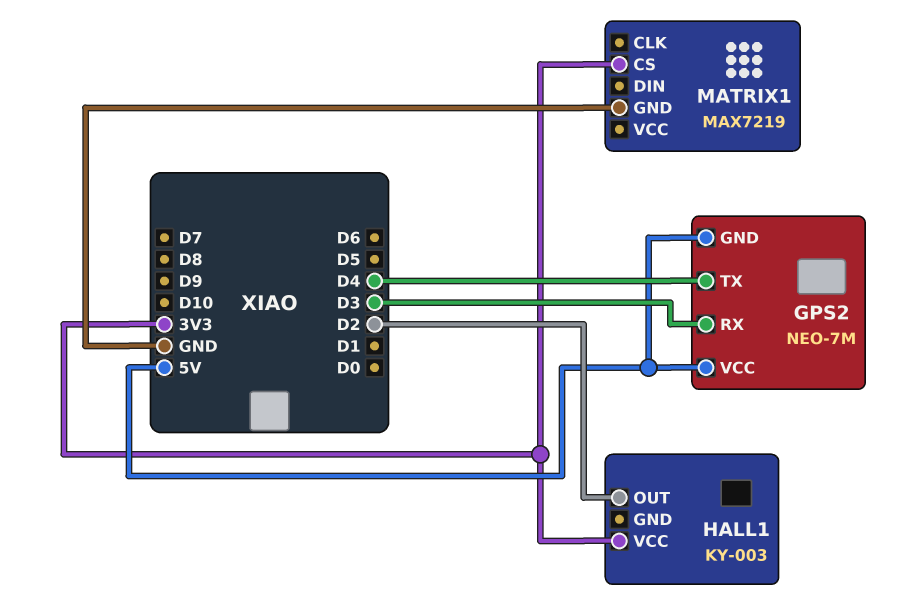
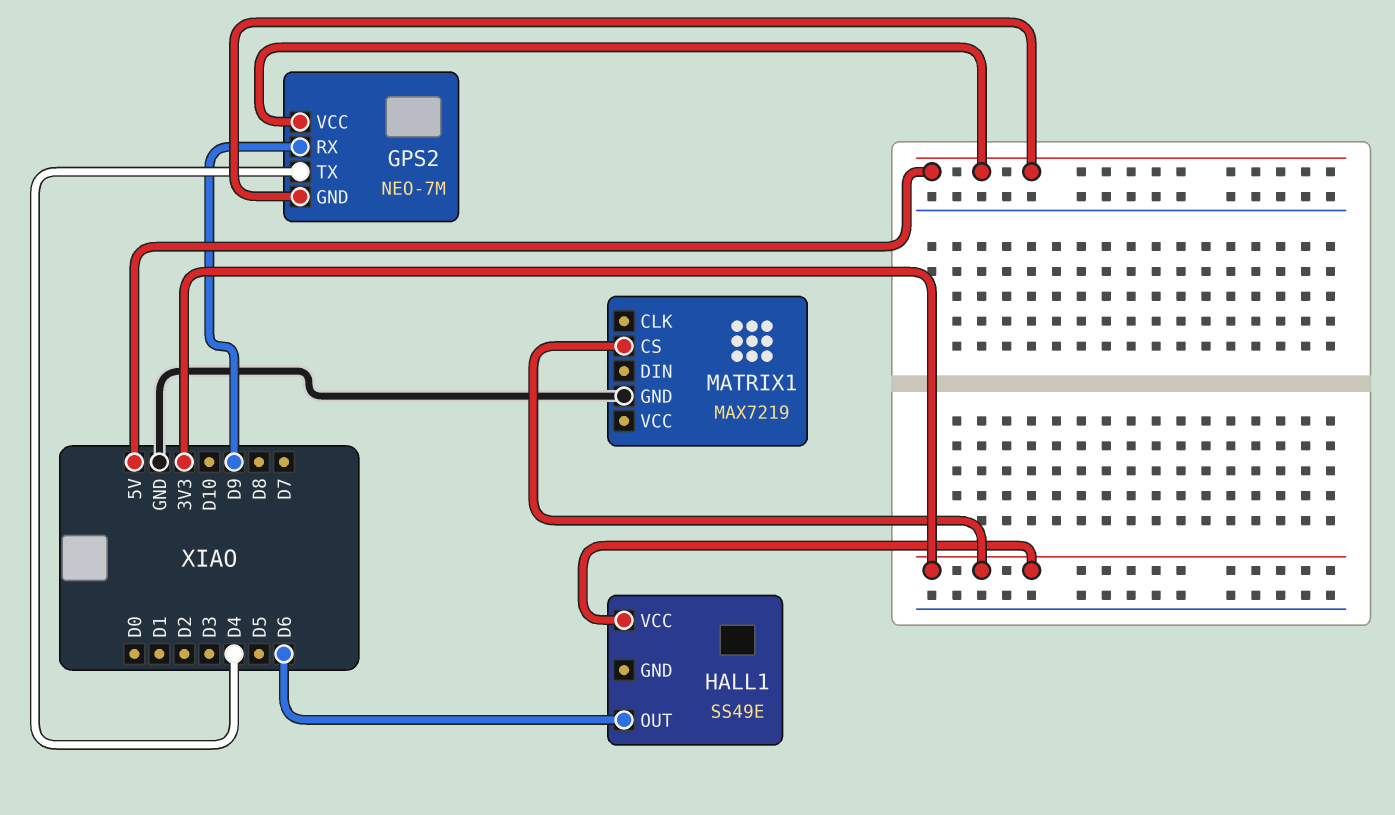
GPS2 pin RX: D3 -> D9
HALL1: KY-003 -> SS49E
HALL1 pin OUT: D2 -> D6

